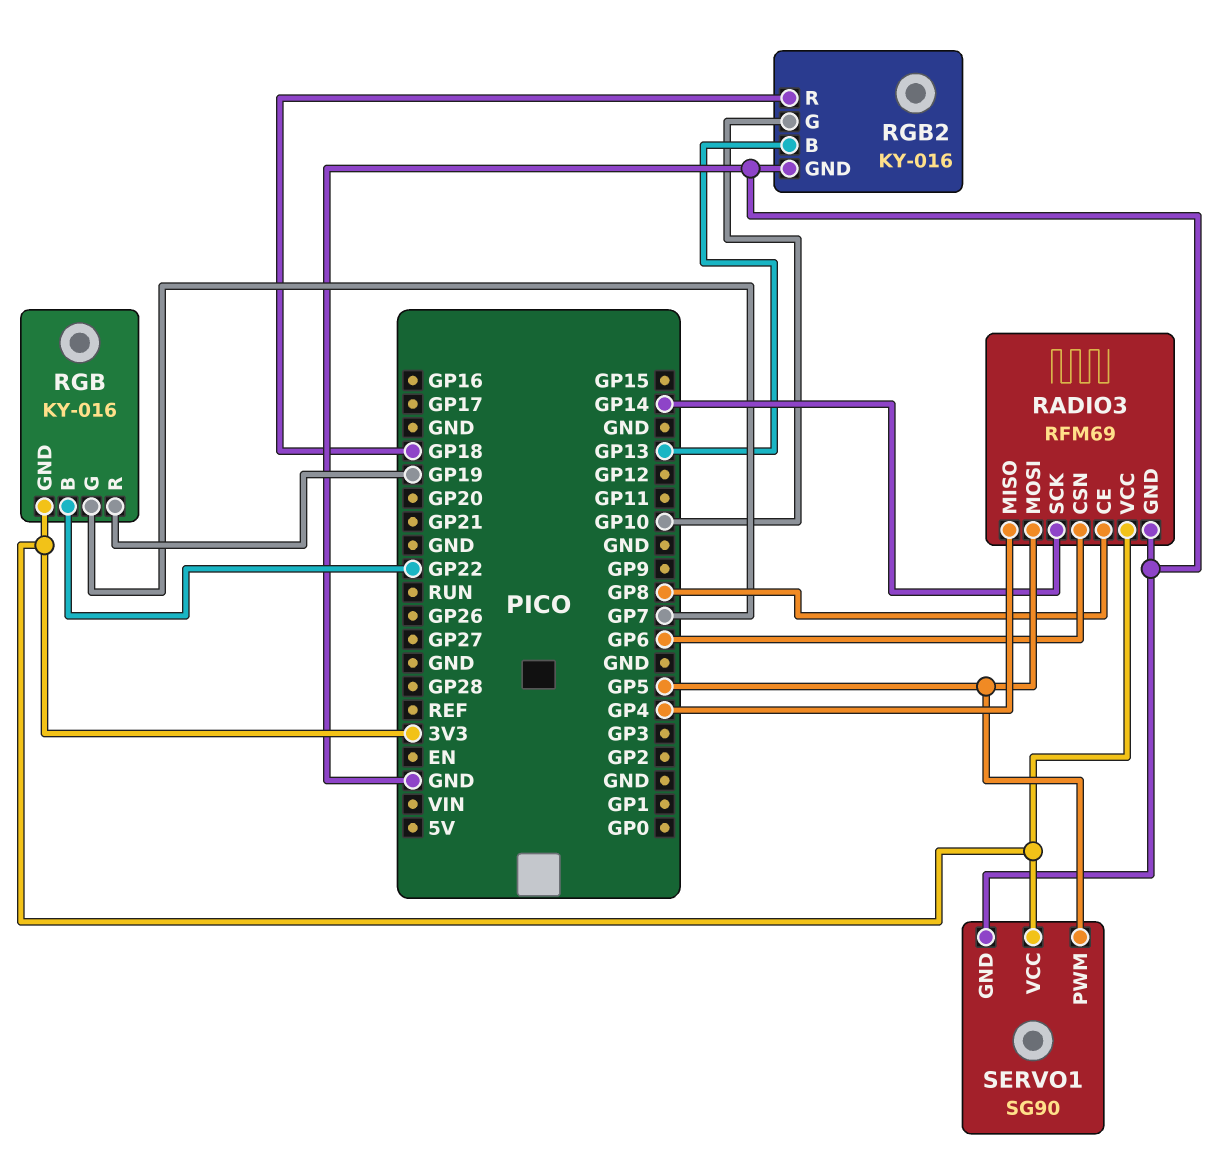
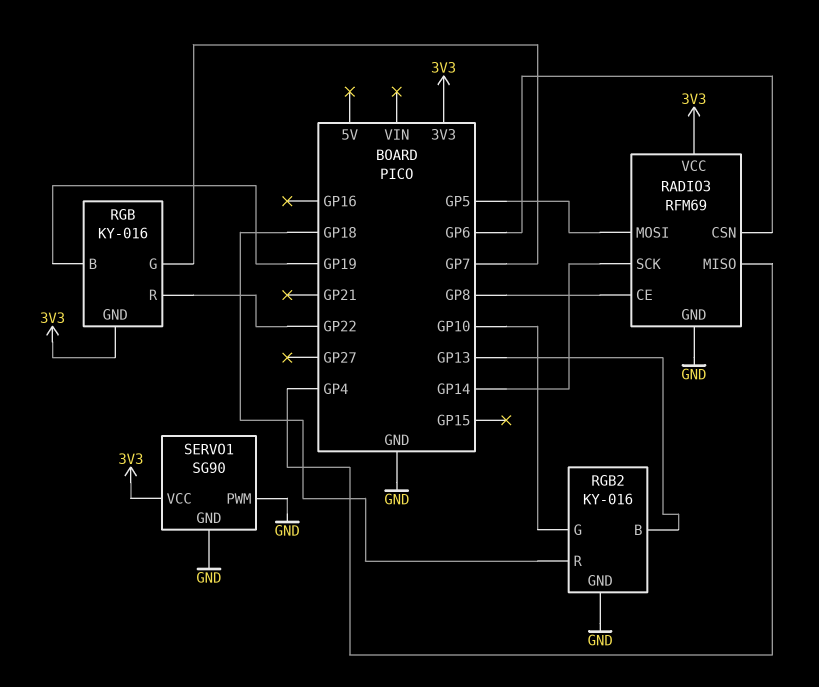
RGB pin B: GP22 -> GP19
RGB pin R: GP19 -> GP22
SERVO1 pin PWM: GP5 -> GND

